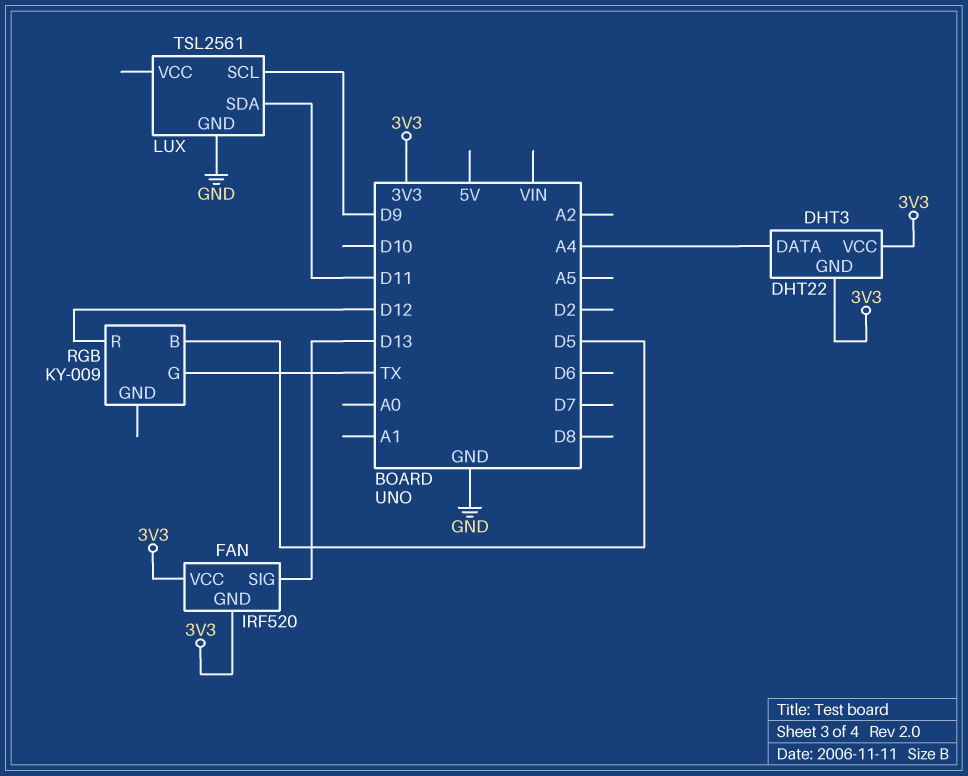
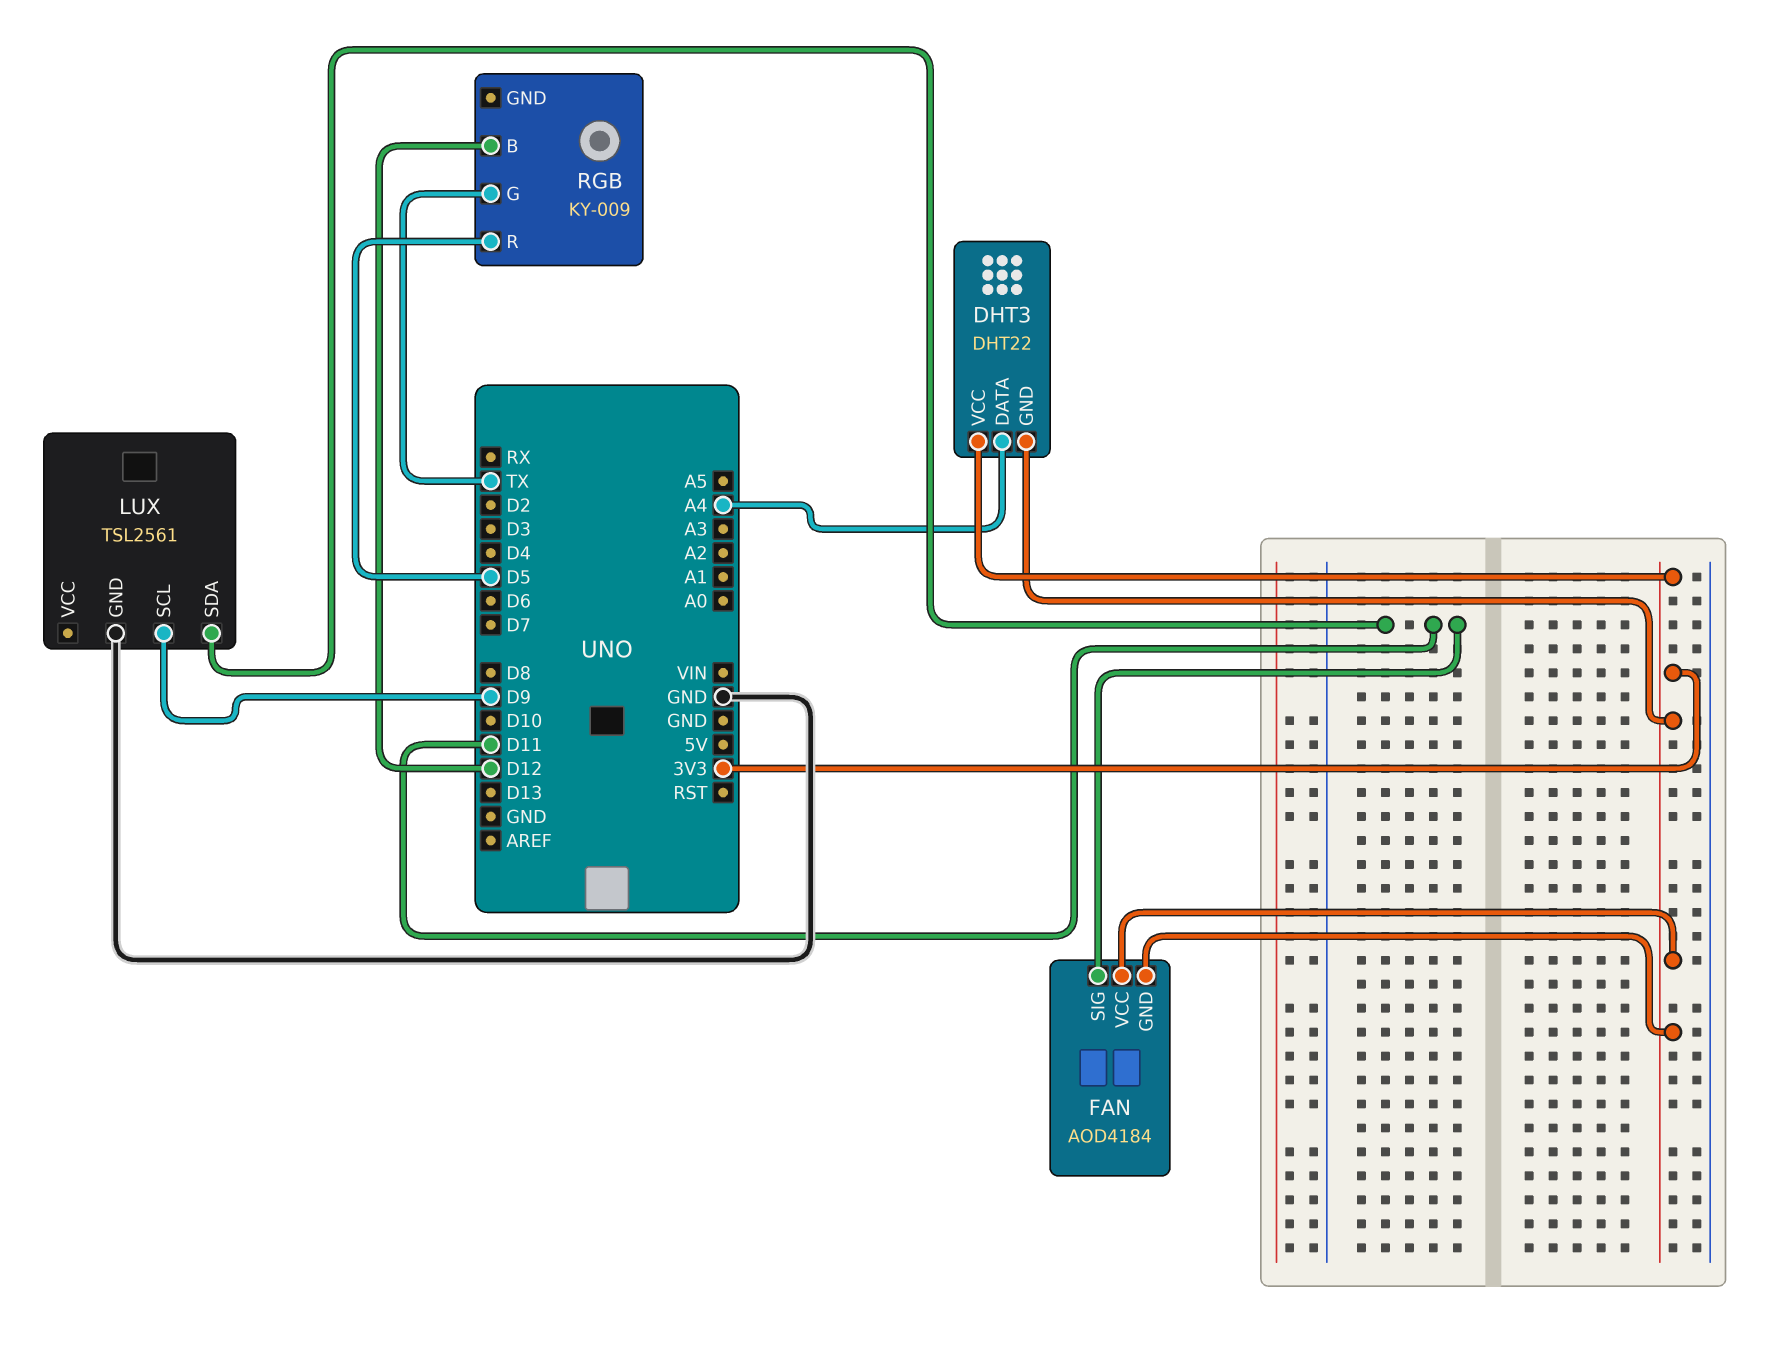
FAN: IRF520 -> AOD4184
FAN pin SIG: D13 -> D11
RGB pin B: D5 -> D12
RGB pin R: D12 -> D5

